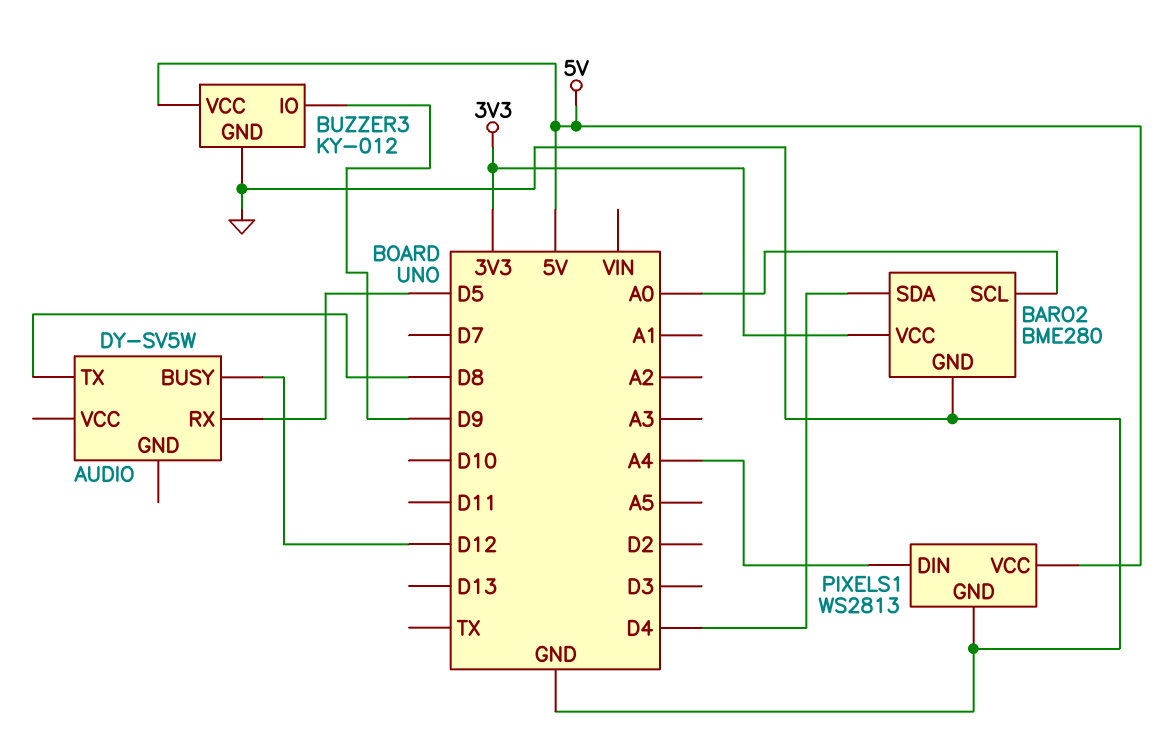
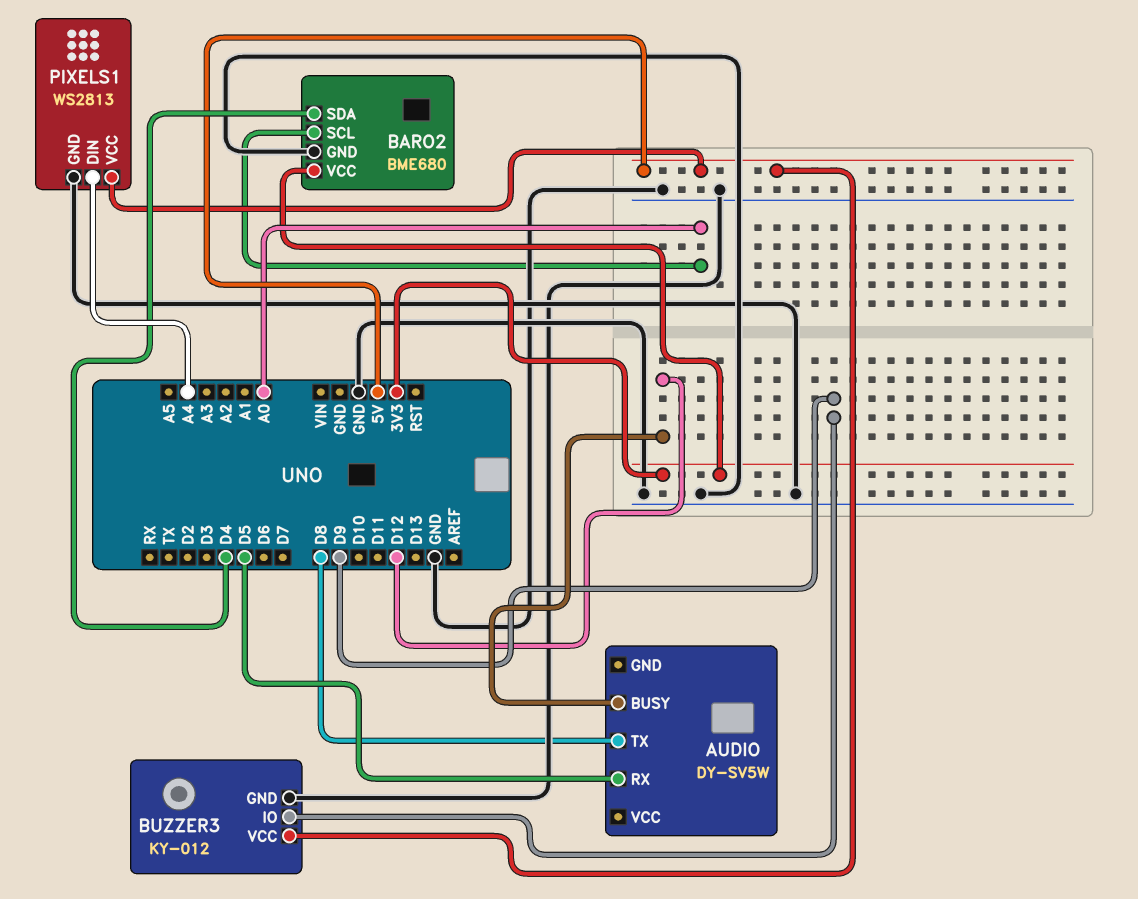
BARO2: BME280 -> BME680

